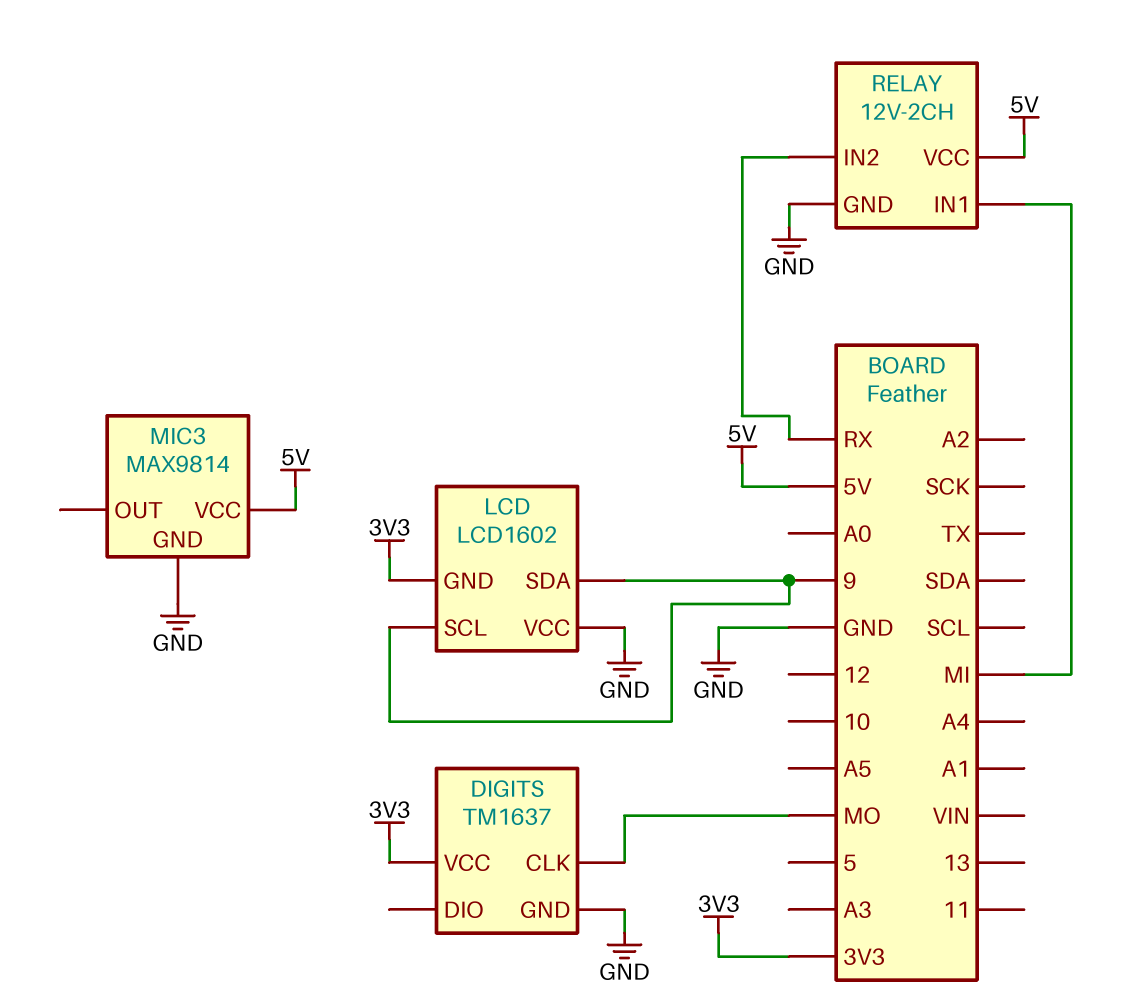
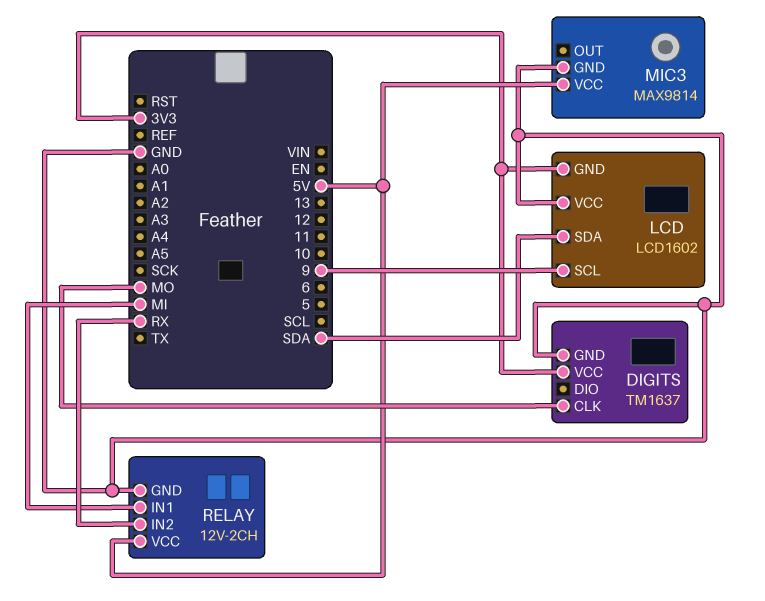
LCD pin SDA: 9 -> SDA

